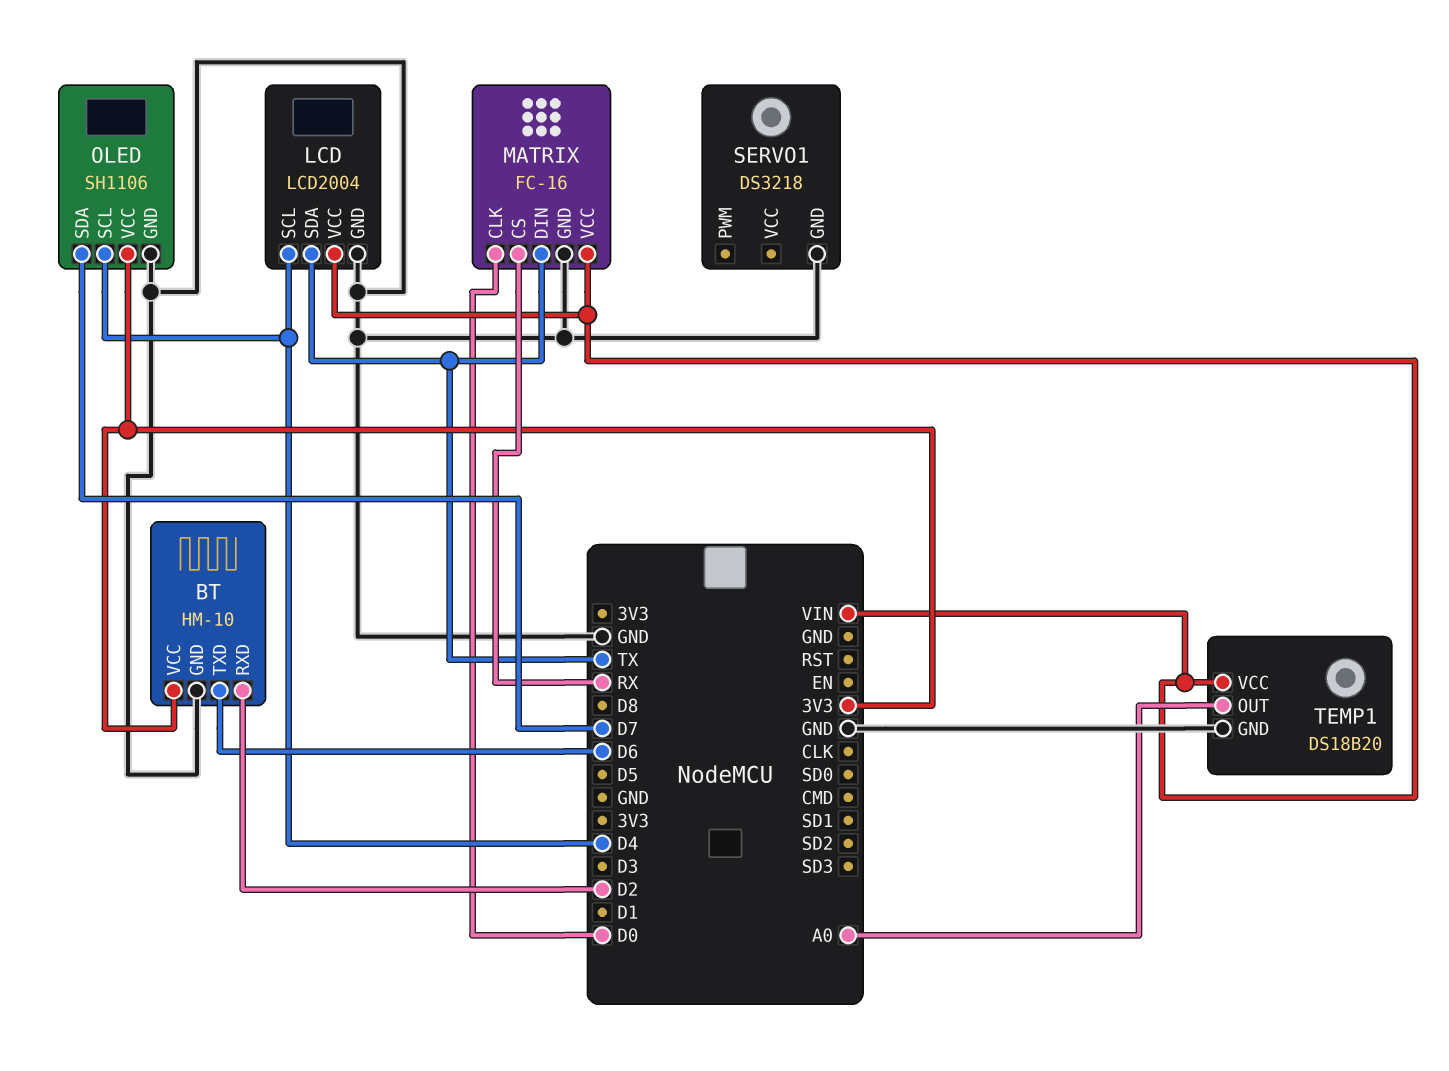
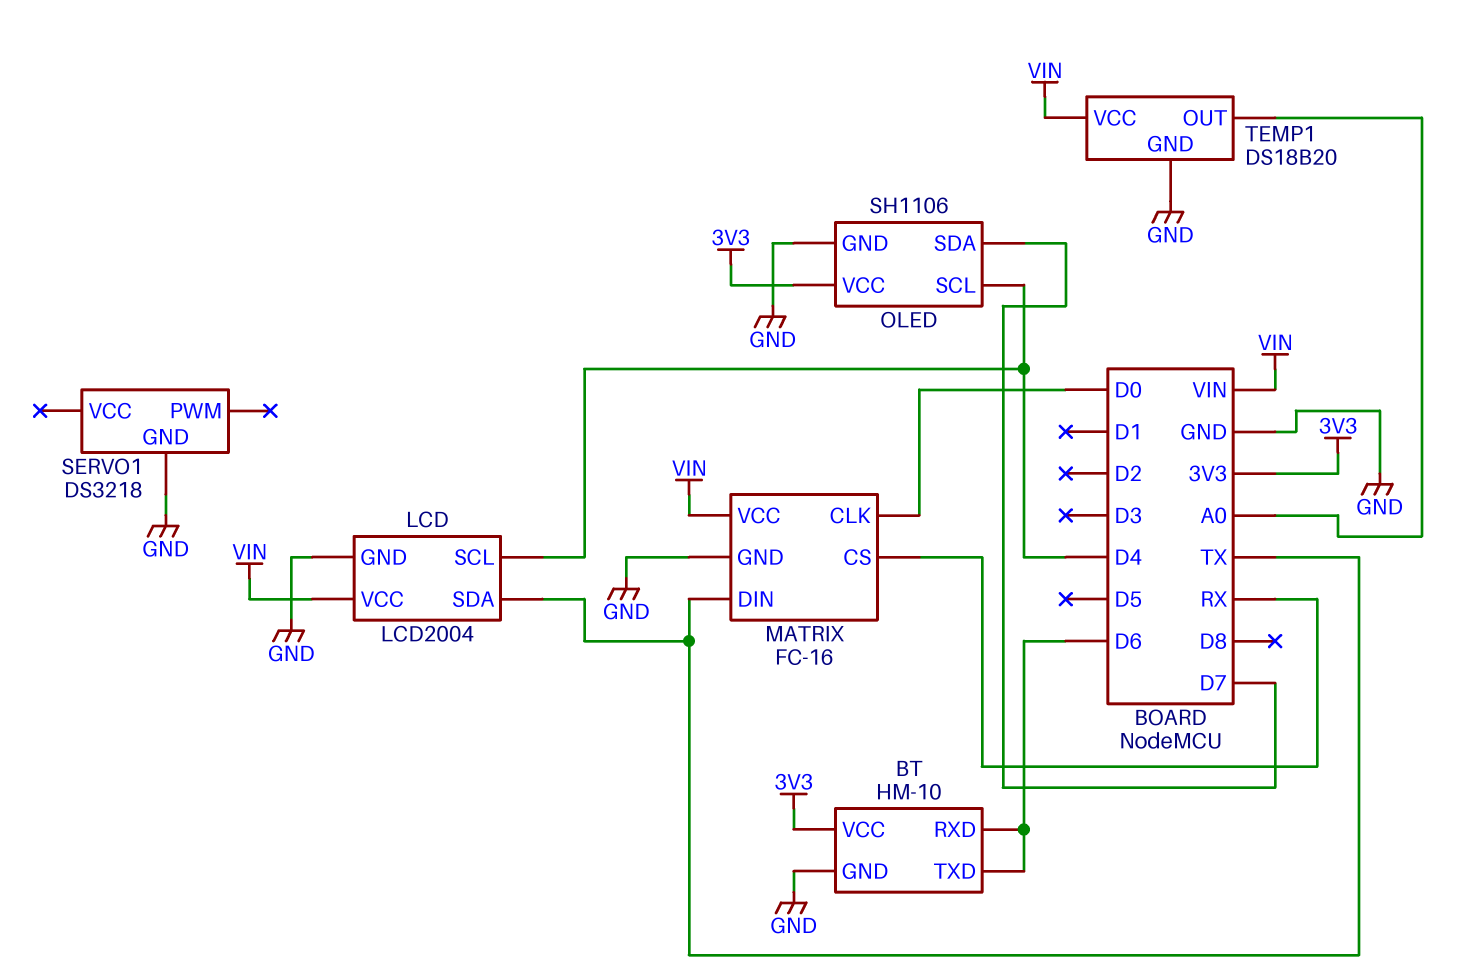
BT pin RXD: D2 -> D6

